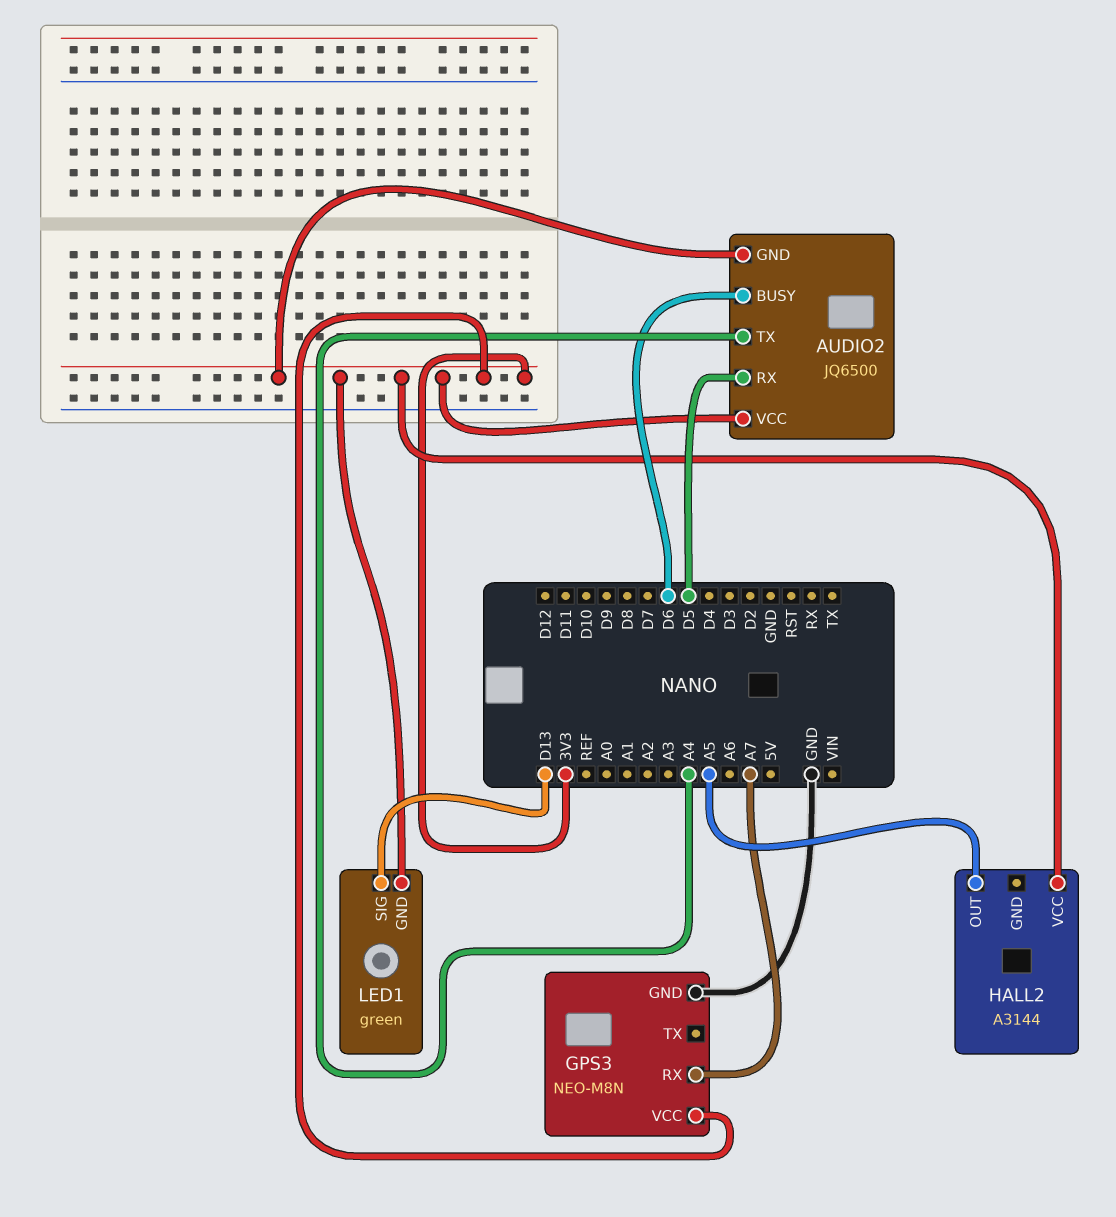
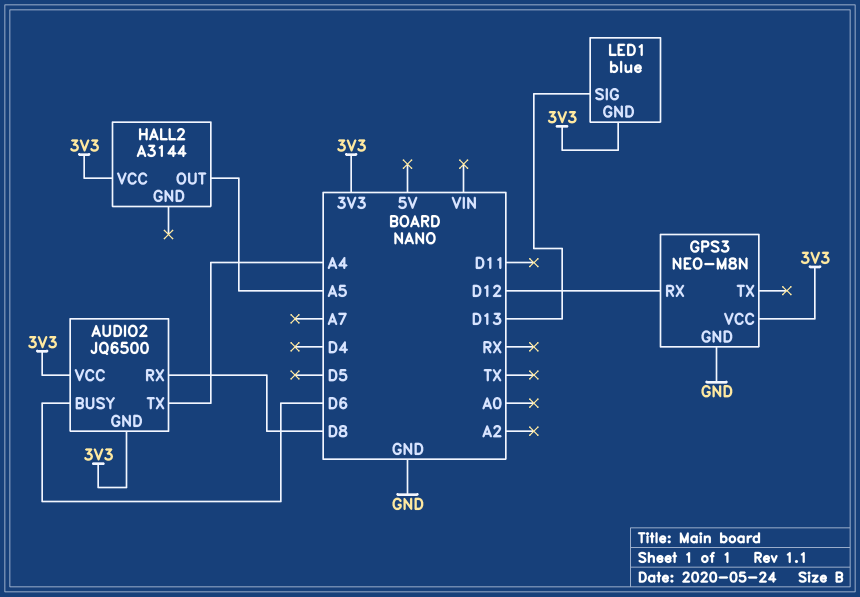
AUDIO2 pin RX: D5 -> D8
GPS3 pin RX: A7 -> D12
LED1: green -> blue

